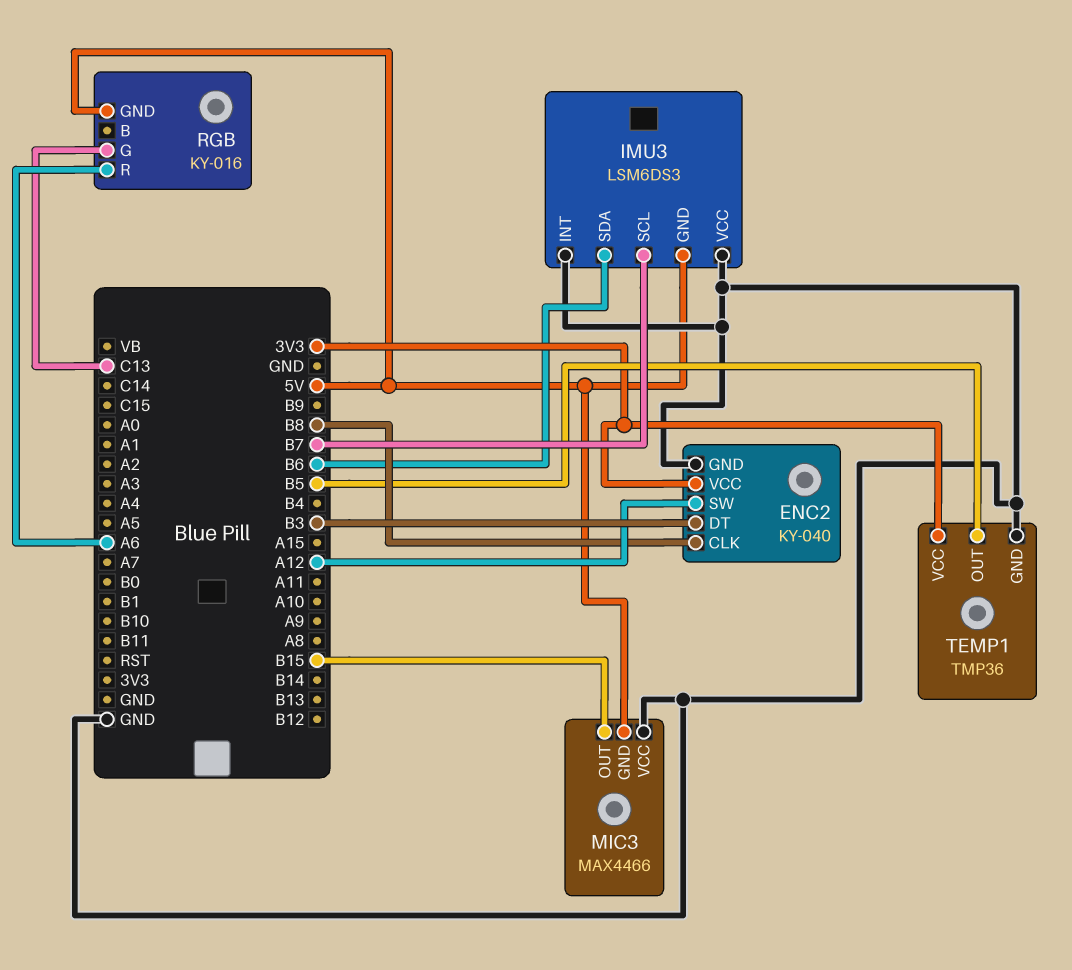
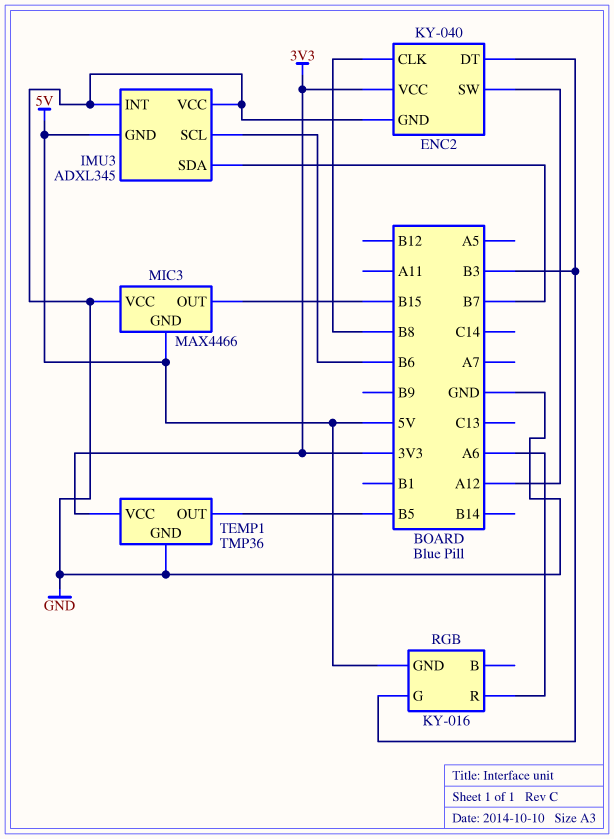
IMU3: LSM6DS3 -> ADXL345
IMU3 pin SCL: B7 -> B6
IMU3 pin SDA: B6 -> B7
RGB pin G: C13 -> B3

